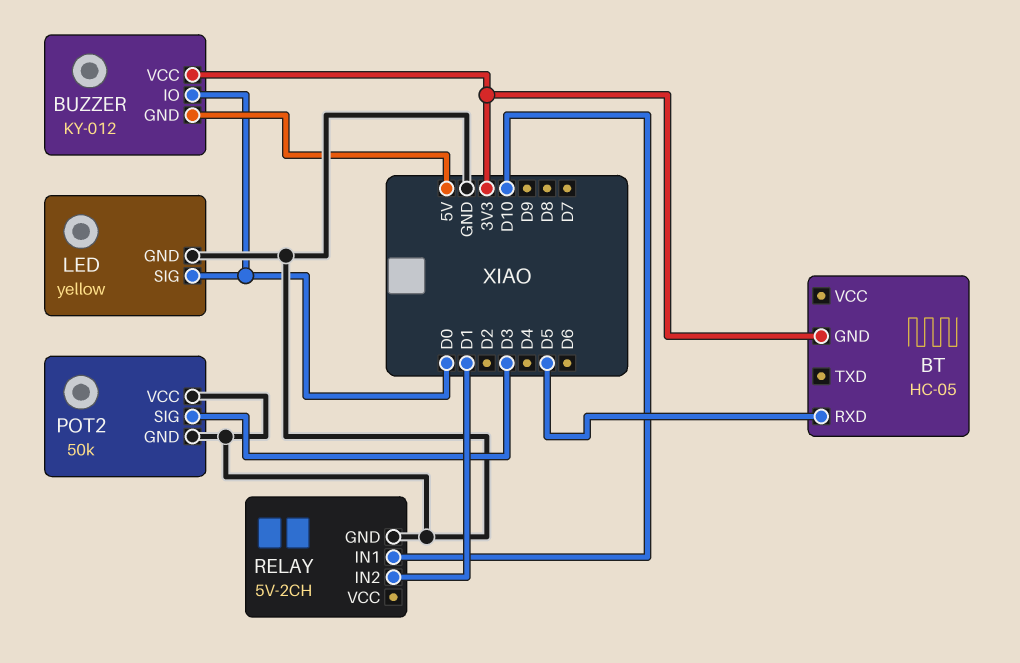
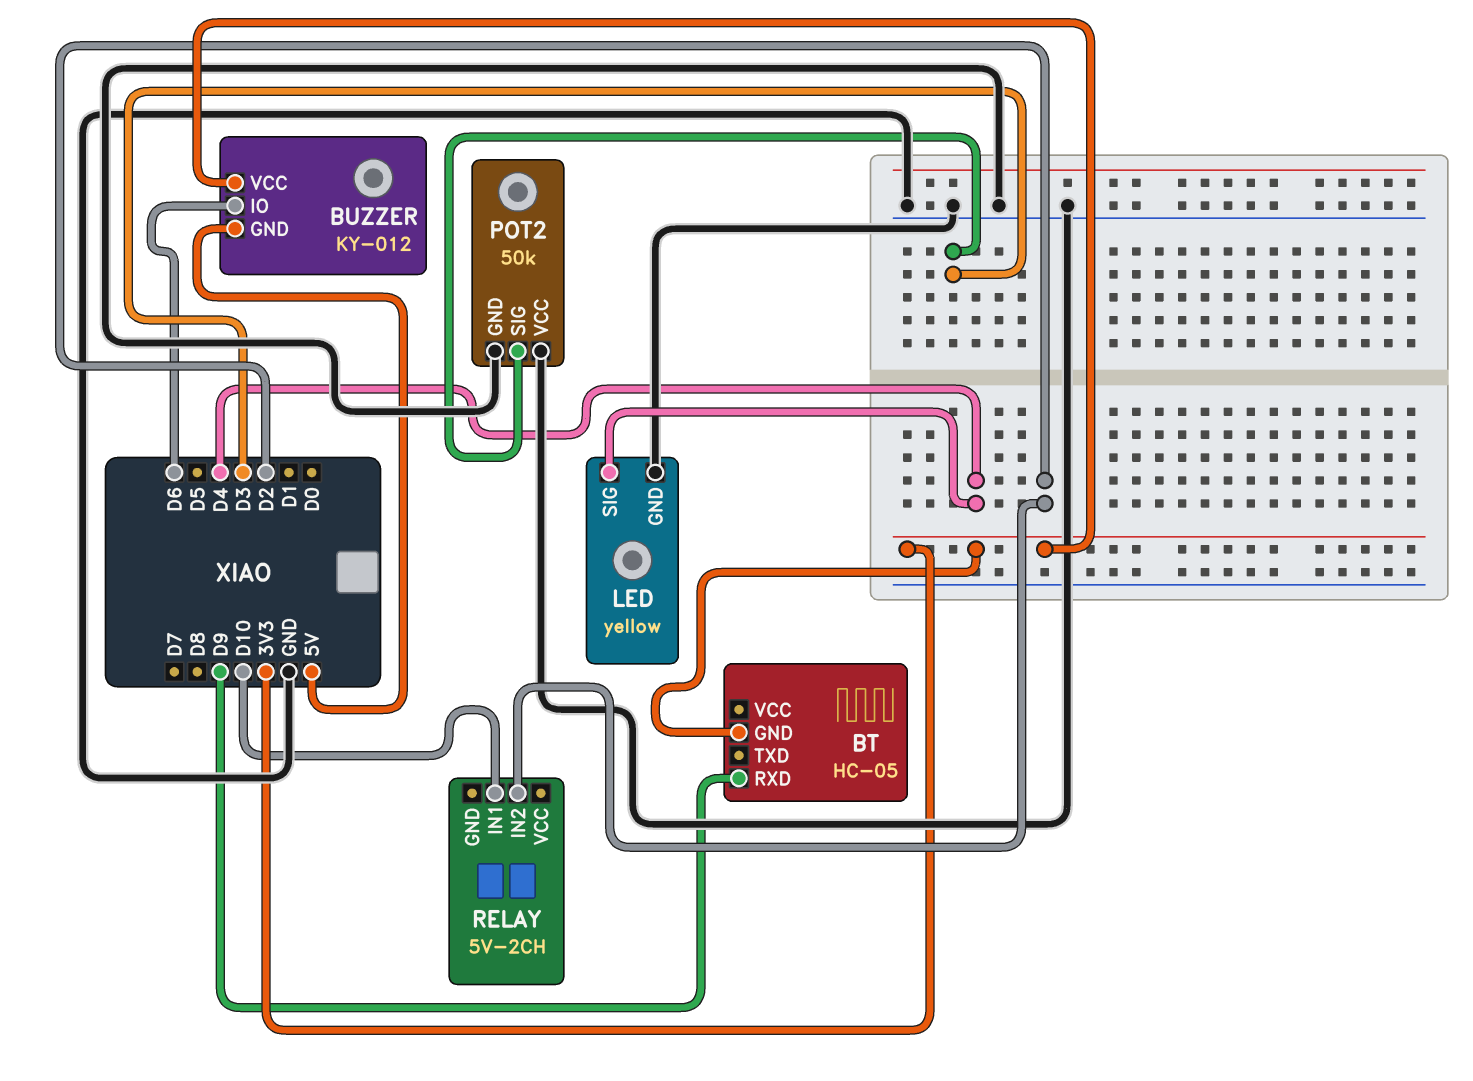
BT pin RXD: D5 -> D9
BUZZER pin IO: D0 -> D6
LED pin SIG: D0 -> D4
RELAY pin GND: GND -> none
RELAY pin IN2: D1 -> D2

